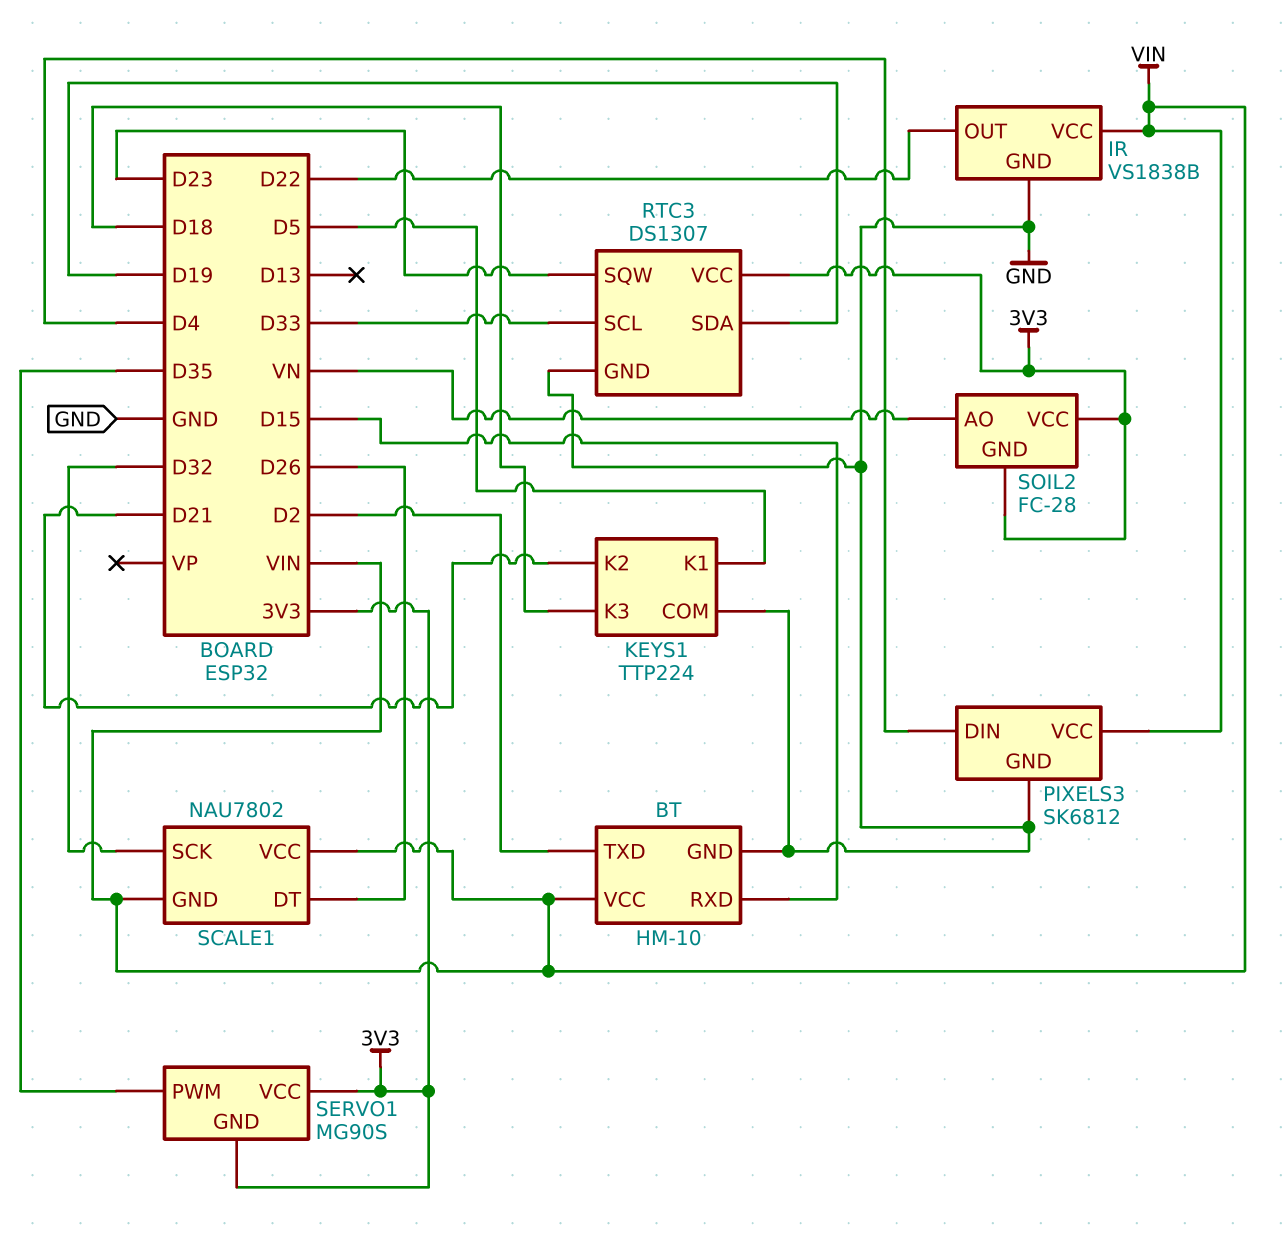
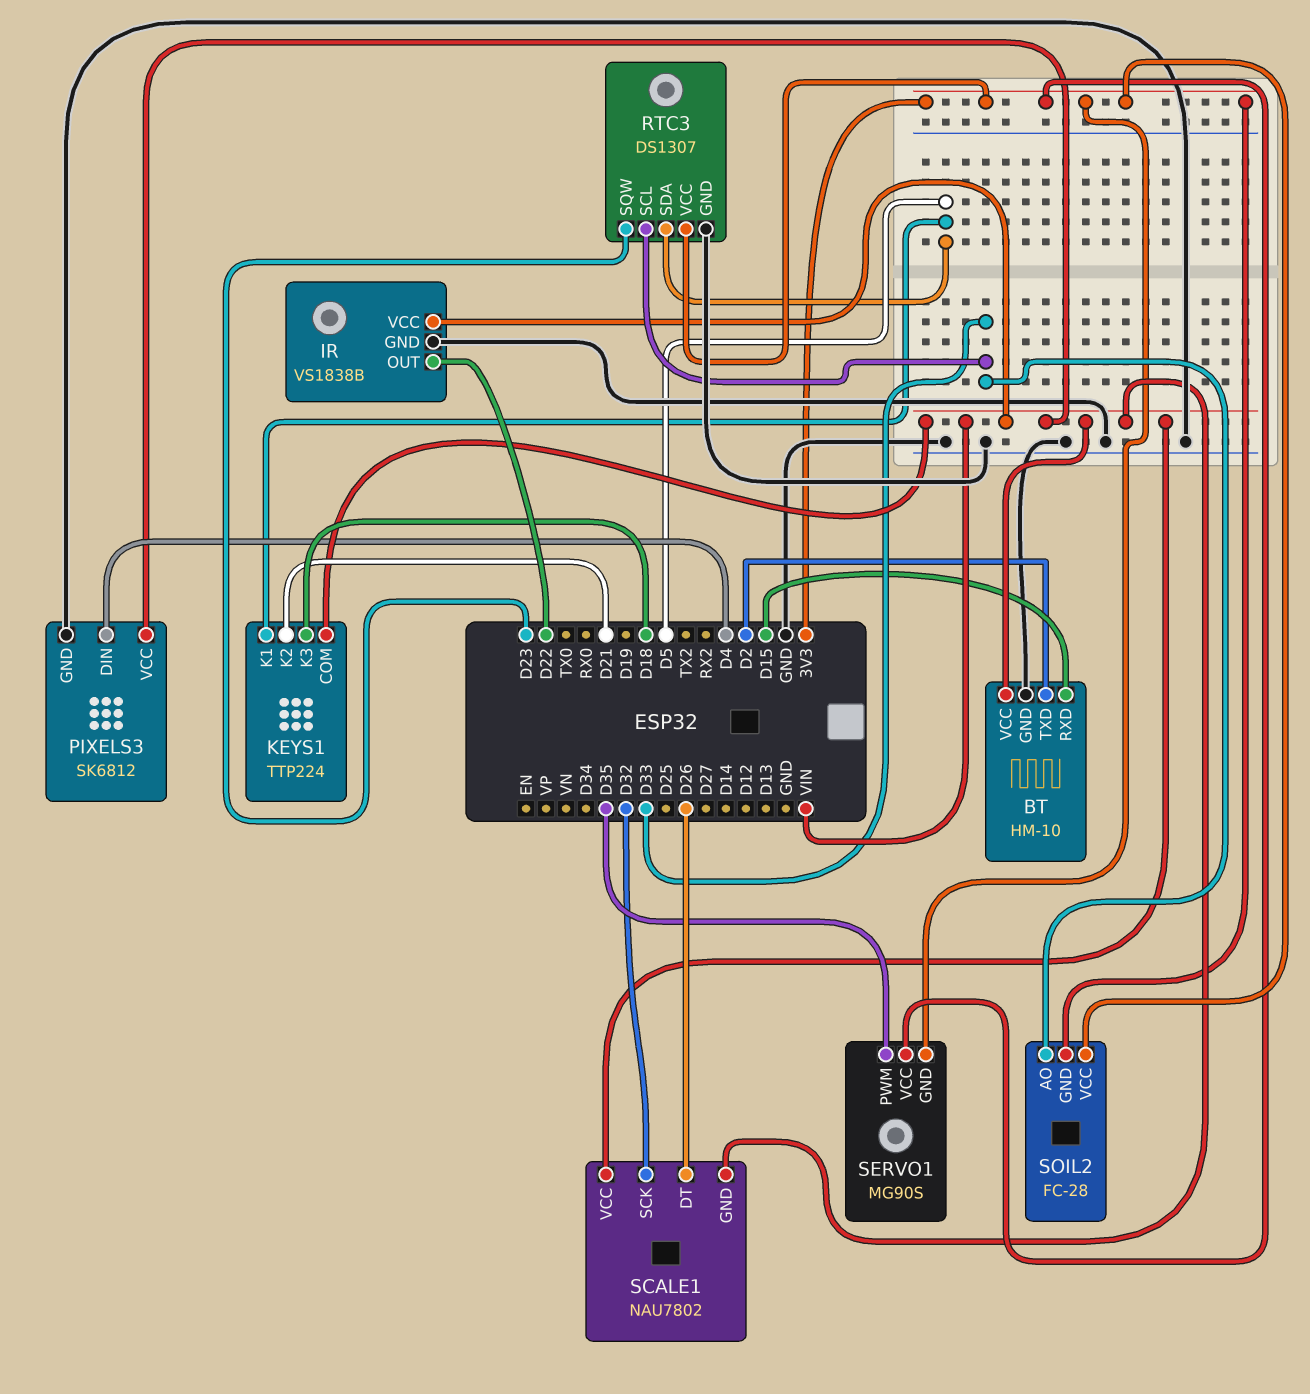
KEYS1 pin COM: GND -> VIN
RTC3 pin SDA: D19 -> D5
SOIL2 pin AO: VN -> D33

